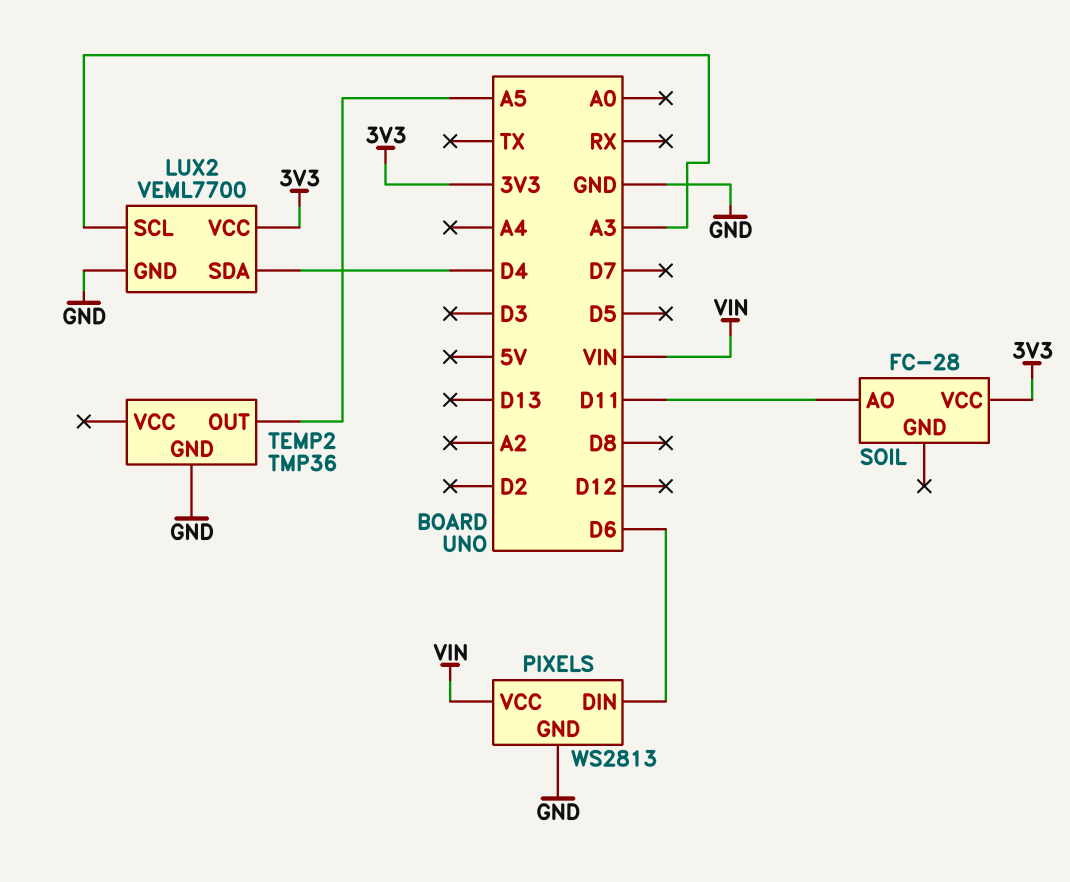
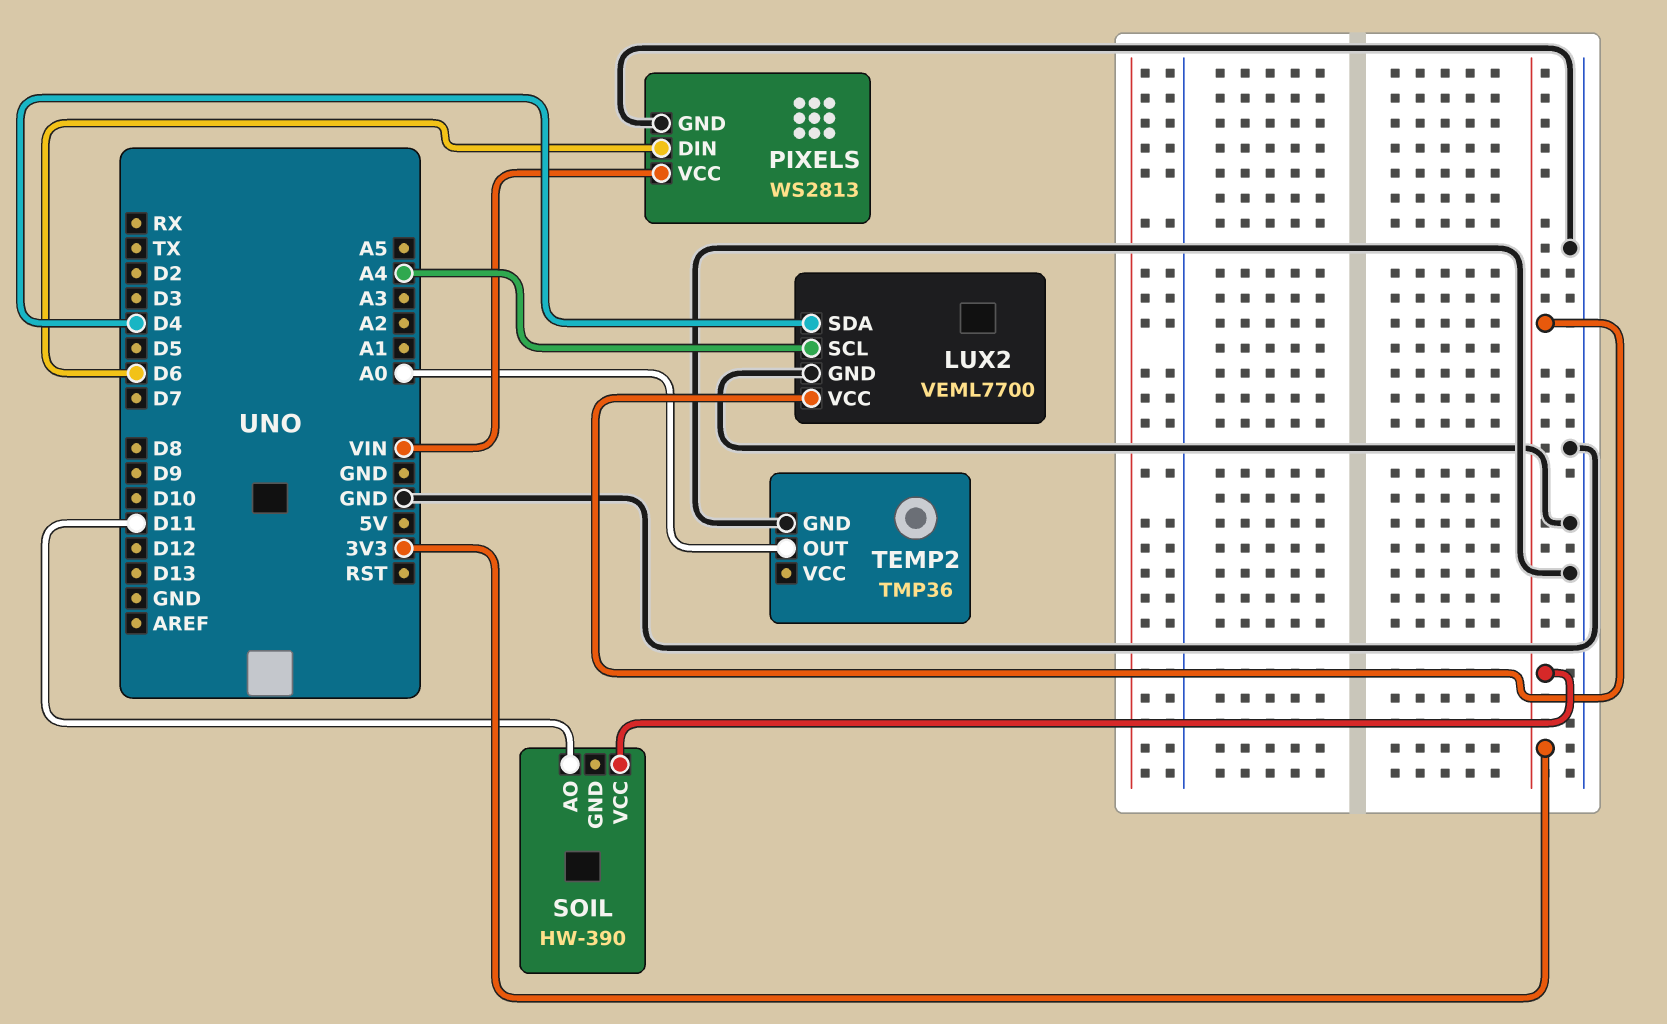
LUX2 pin SCL: A3 -> A4
SOIL: FC-28 -> HW-390
TEMP2 pin OUT: A5 -> A0

